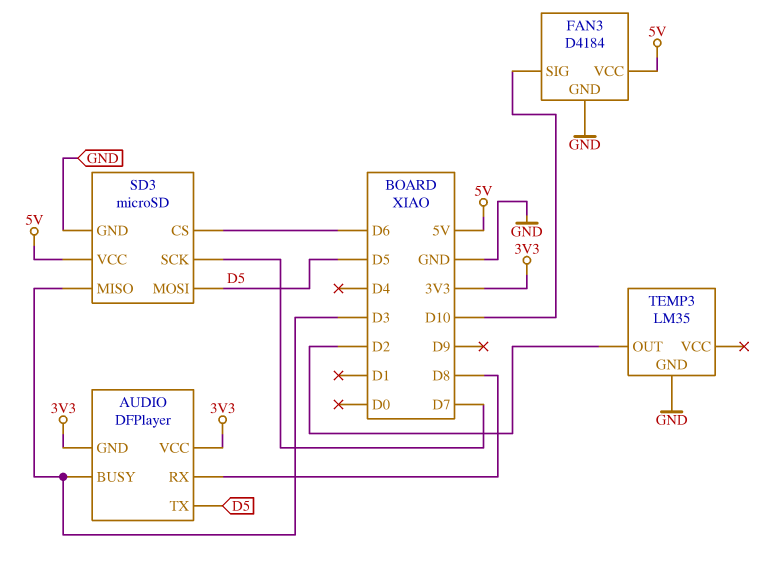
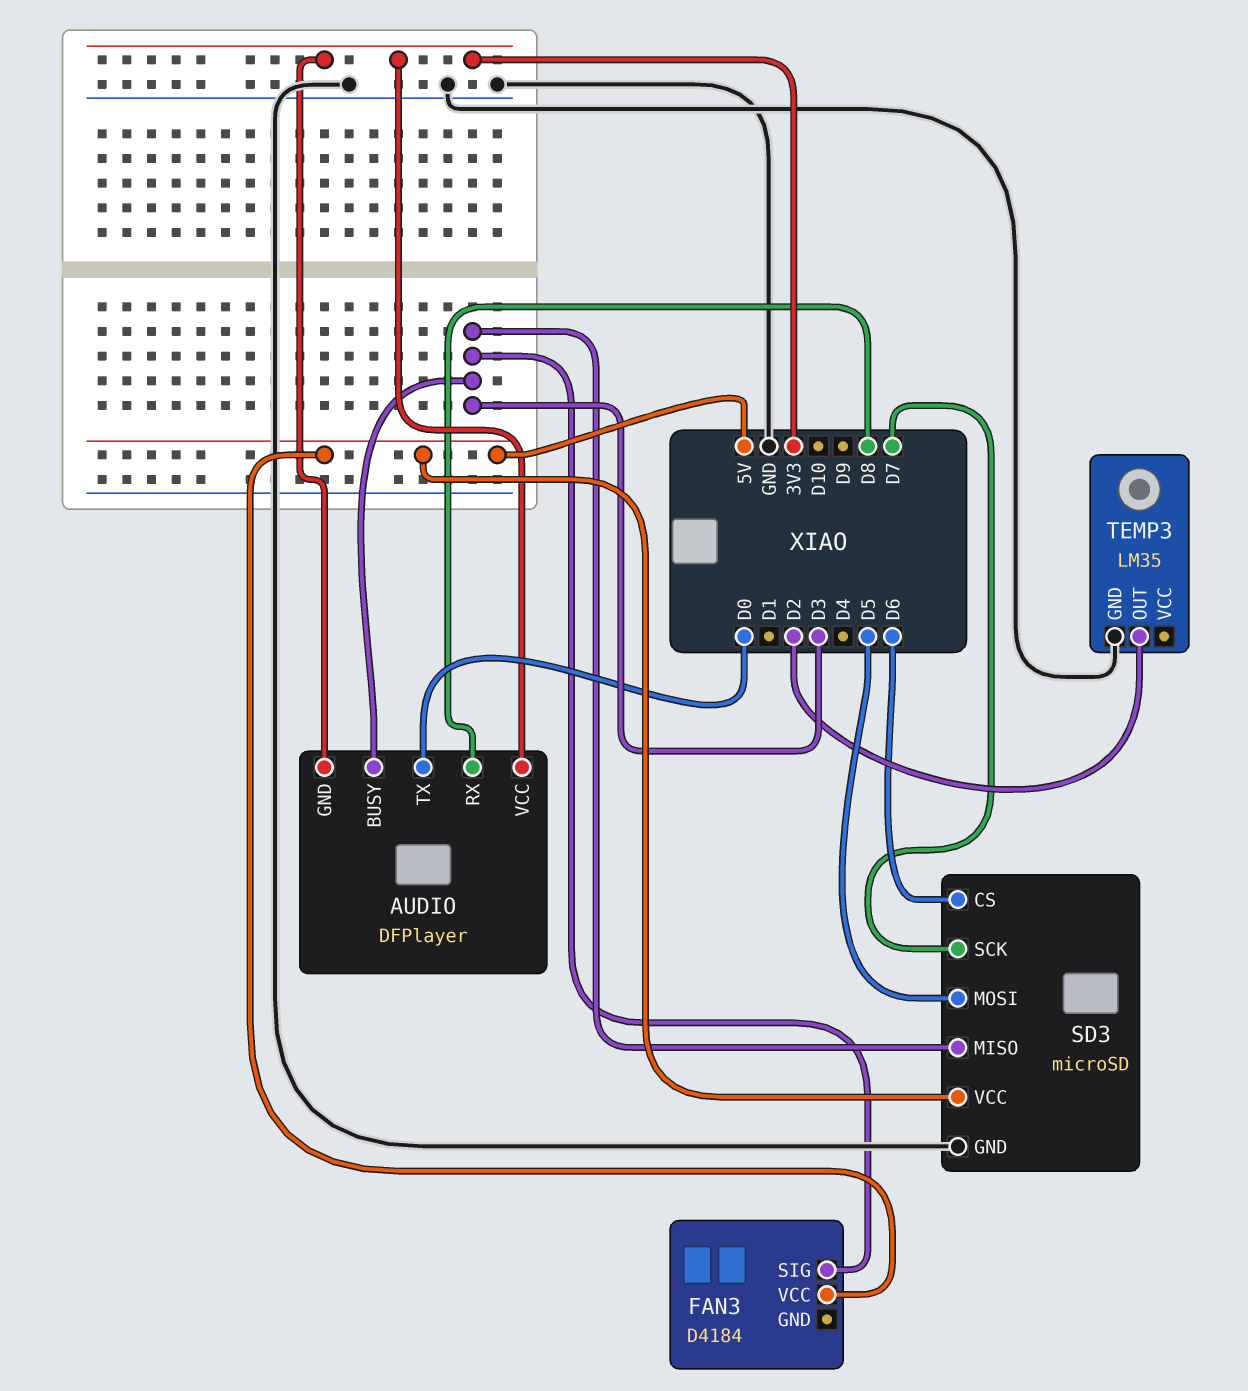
AUDIO pin TX: D5 -> D0
FAN3 pin GND: GND -> none
FAN3 pin SIG: D10 -> D3

